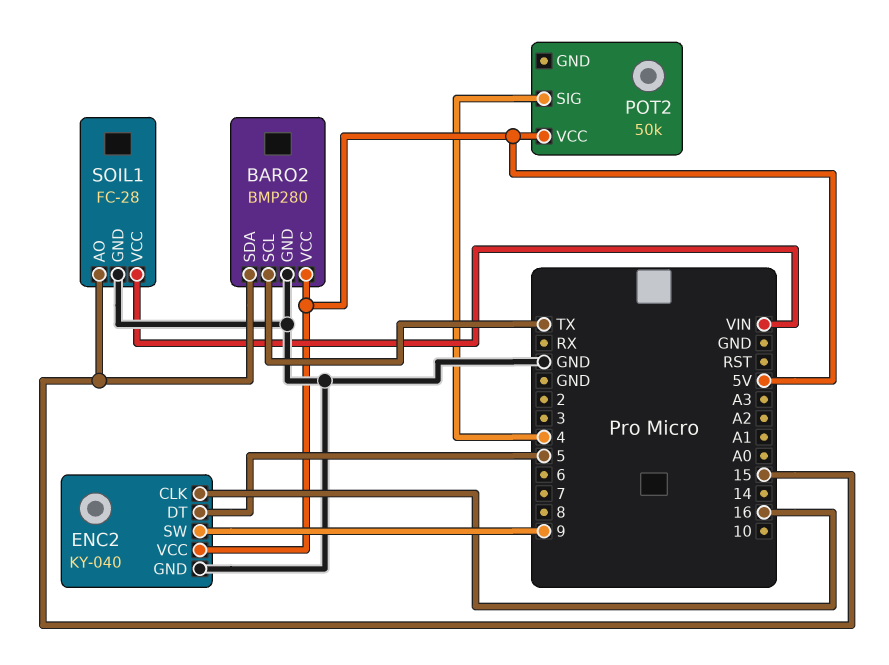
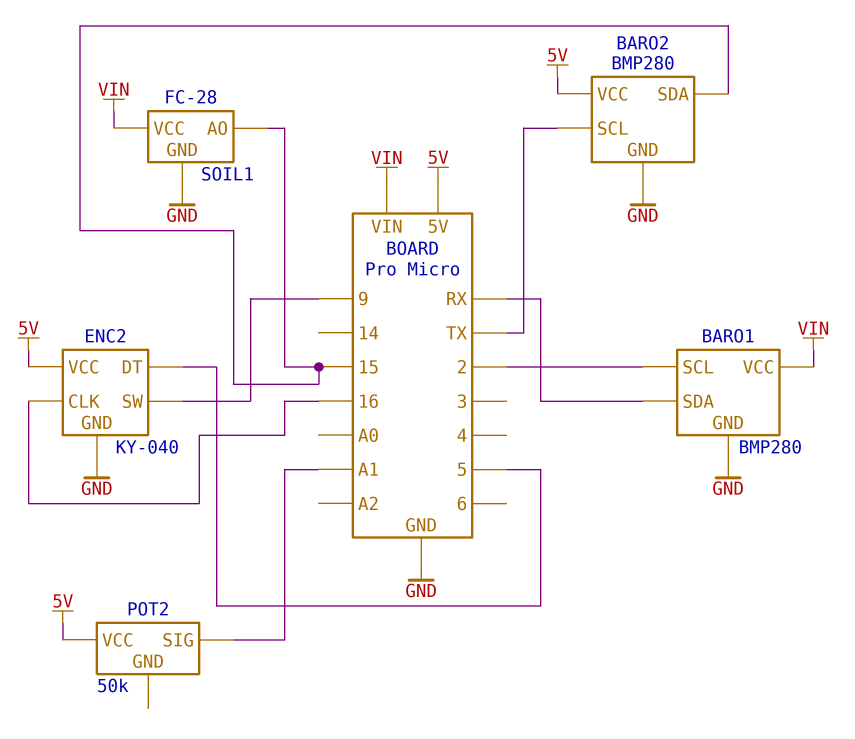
BARO1: none -> BMP280
BARO1 pin GND: none -> GND
BARO1 pin SCL: none -> 2
BARO1 pin SDA: none -> RX
BARO1 pin VCC: none -> VIN
POT2 pin SIG: 4 -> A1

